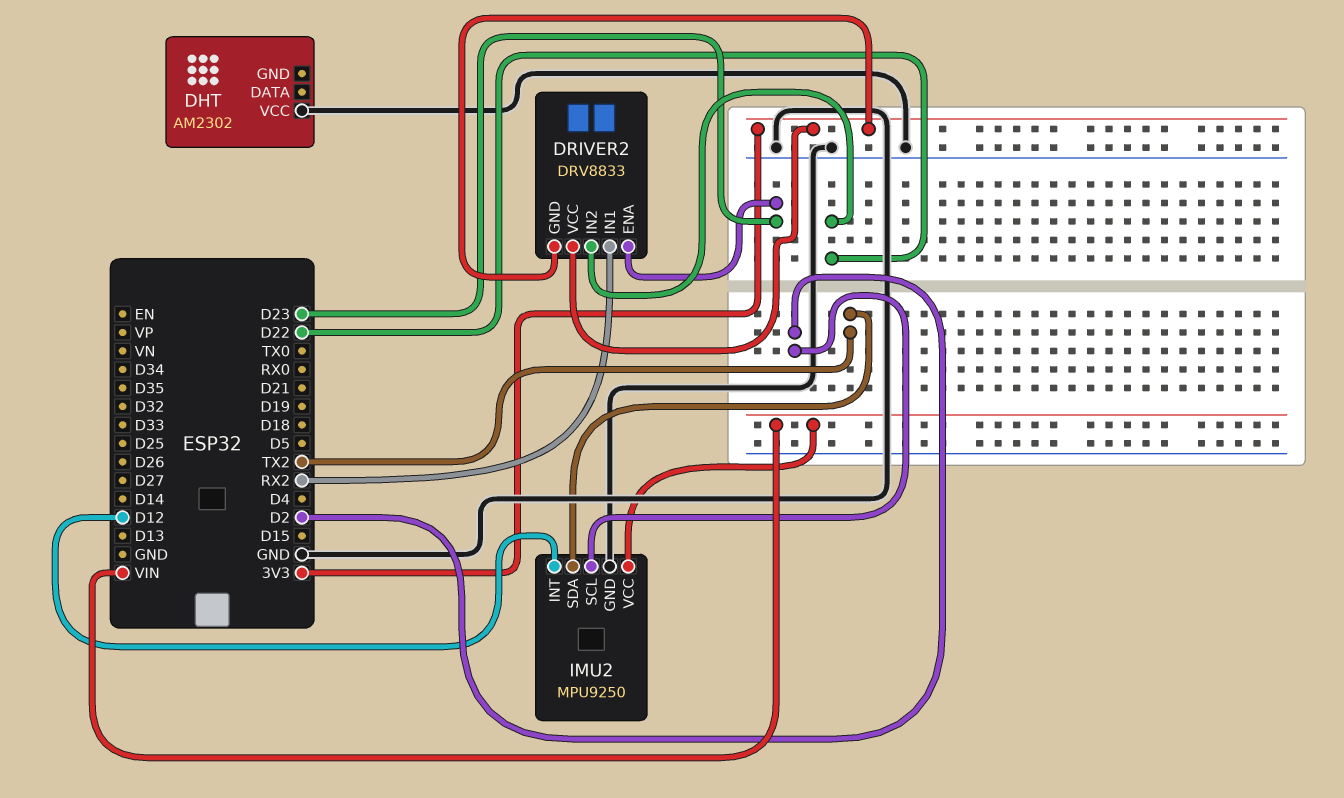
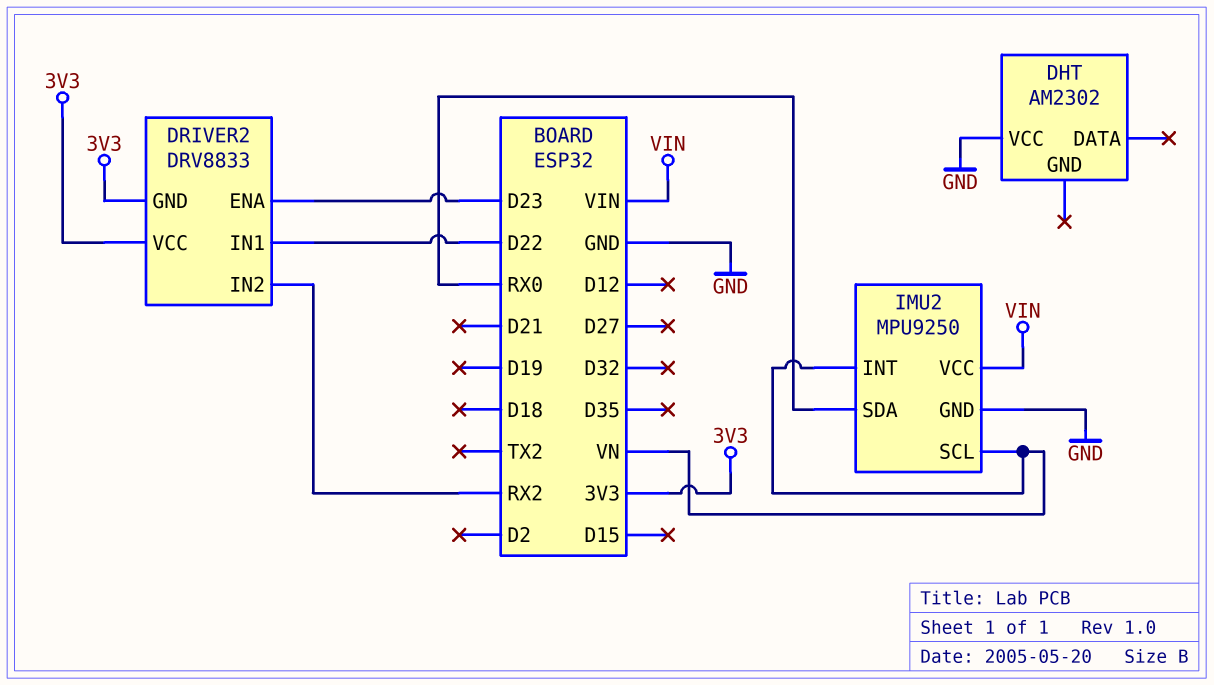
DRIVER2 pin IN1: RX2 -> D22
DRIVER2 pin IN2: D22 -> RX2
IMU2 pin INT: D12 -> VN
IMU2 pin SCL: D2 -> VN
IMU2 pin SDA: TX2 -> RX0

